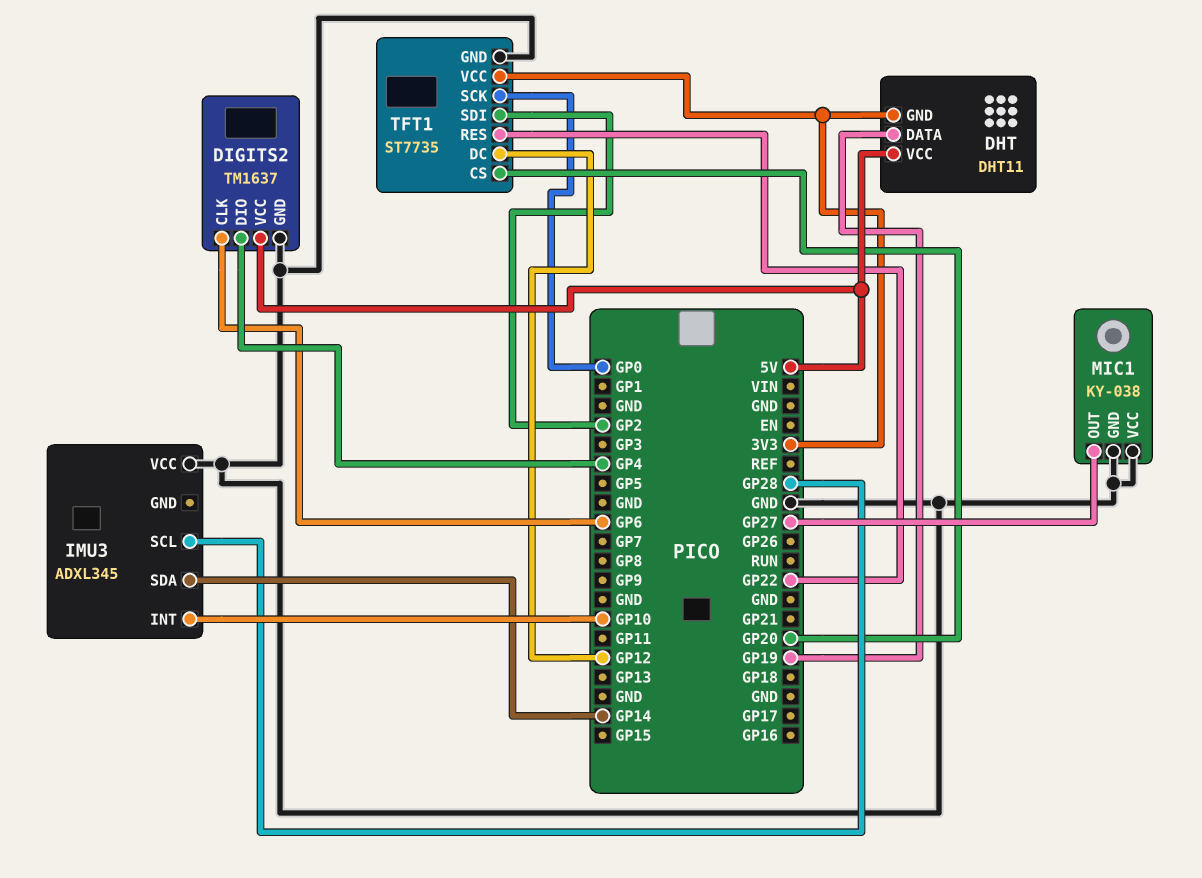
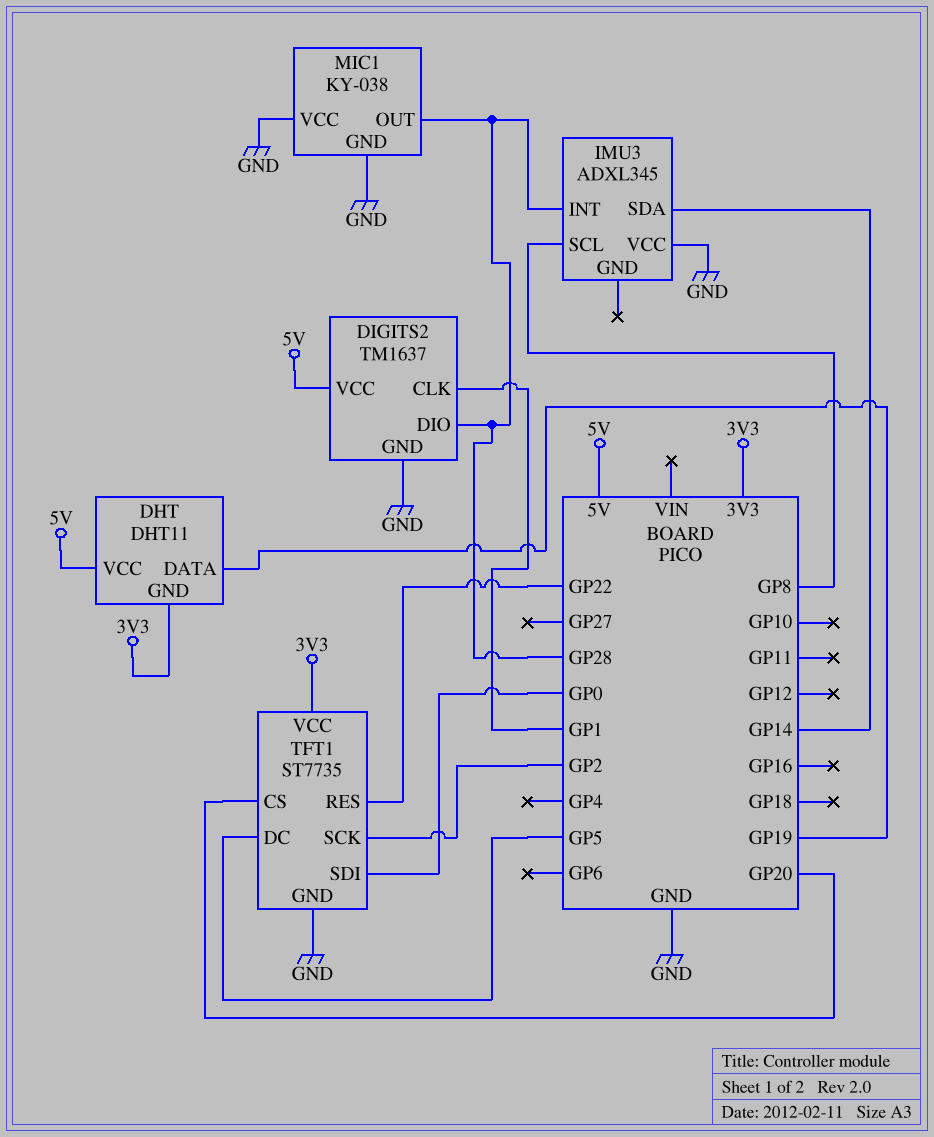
DIGITS2 pin CLK: GP6 -> GP1
DIGITS2 pin DIO: GP4 -> GP28
IMU3 pin INT: GP10 -> GP28
IMU3 pin SCL: GP28 -> GP8
MIC1 pin OUT: GP27 -> GP28
TFT1 pin DC: GP12 -> GP5
TFT1 pin SCK: GP0 -> GP2
TFT1 pin SDI: GP2 -> GP0

